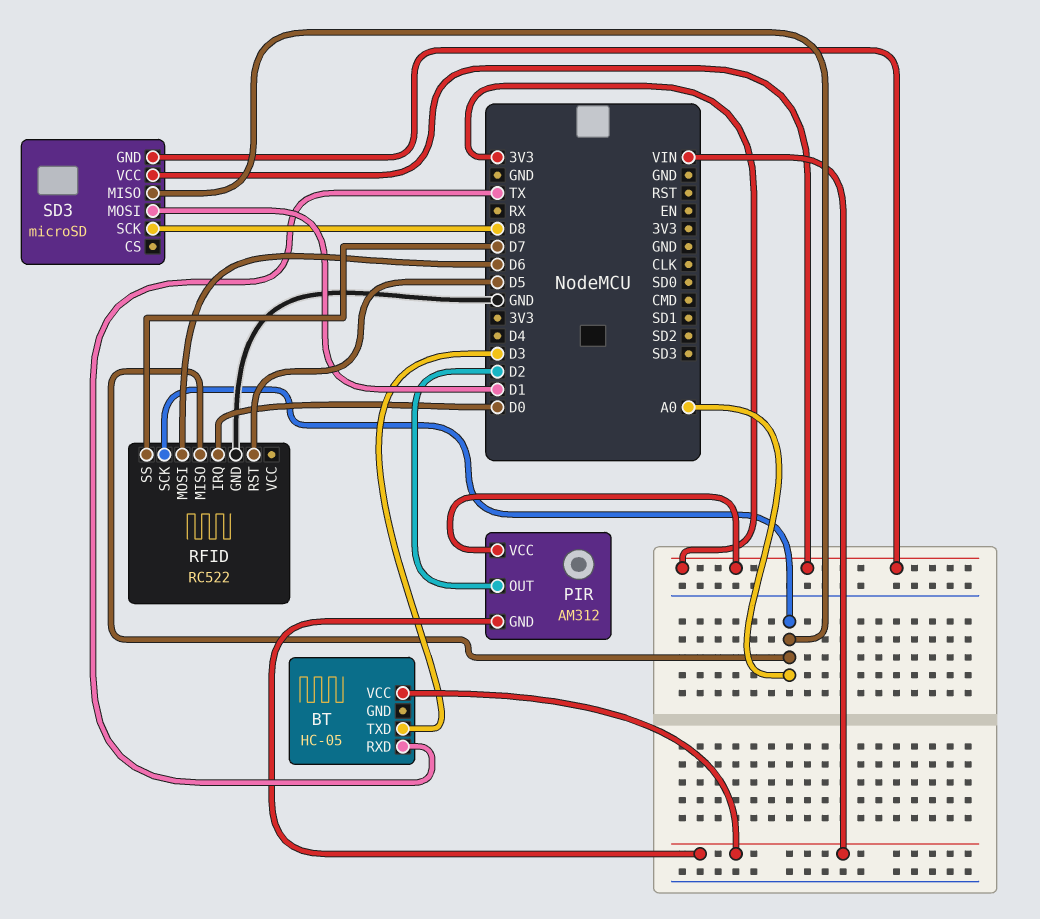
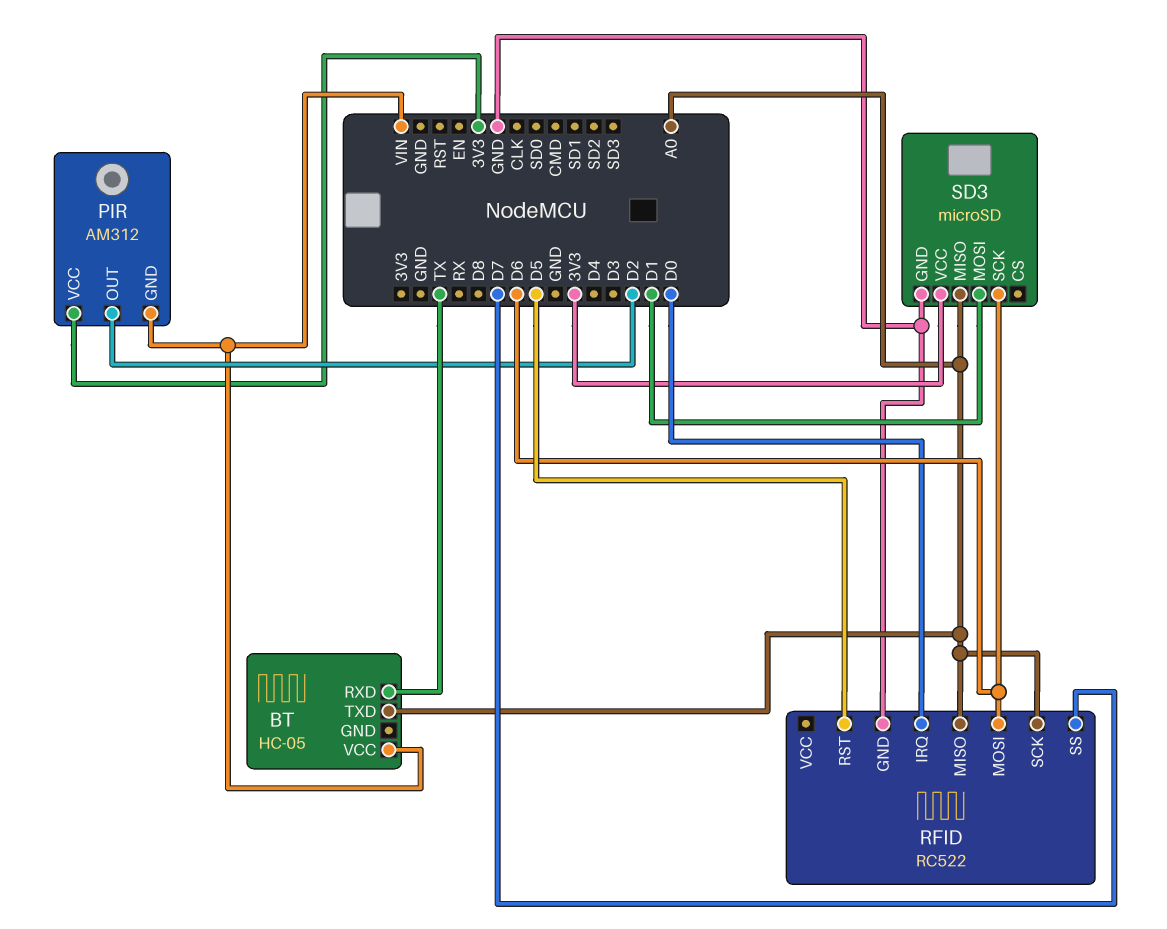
BT pin TXD: D3 -> A0
SD3 pin GND: 3V3 -> GND
SD3 pin SCK: D8 -> D6

